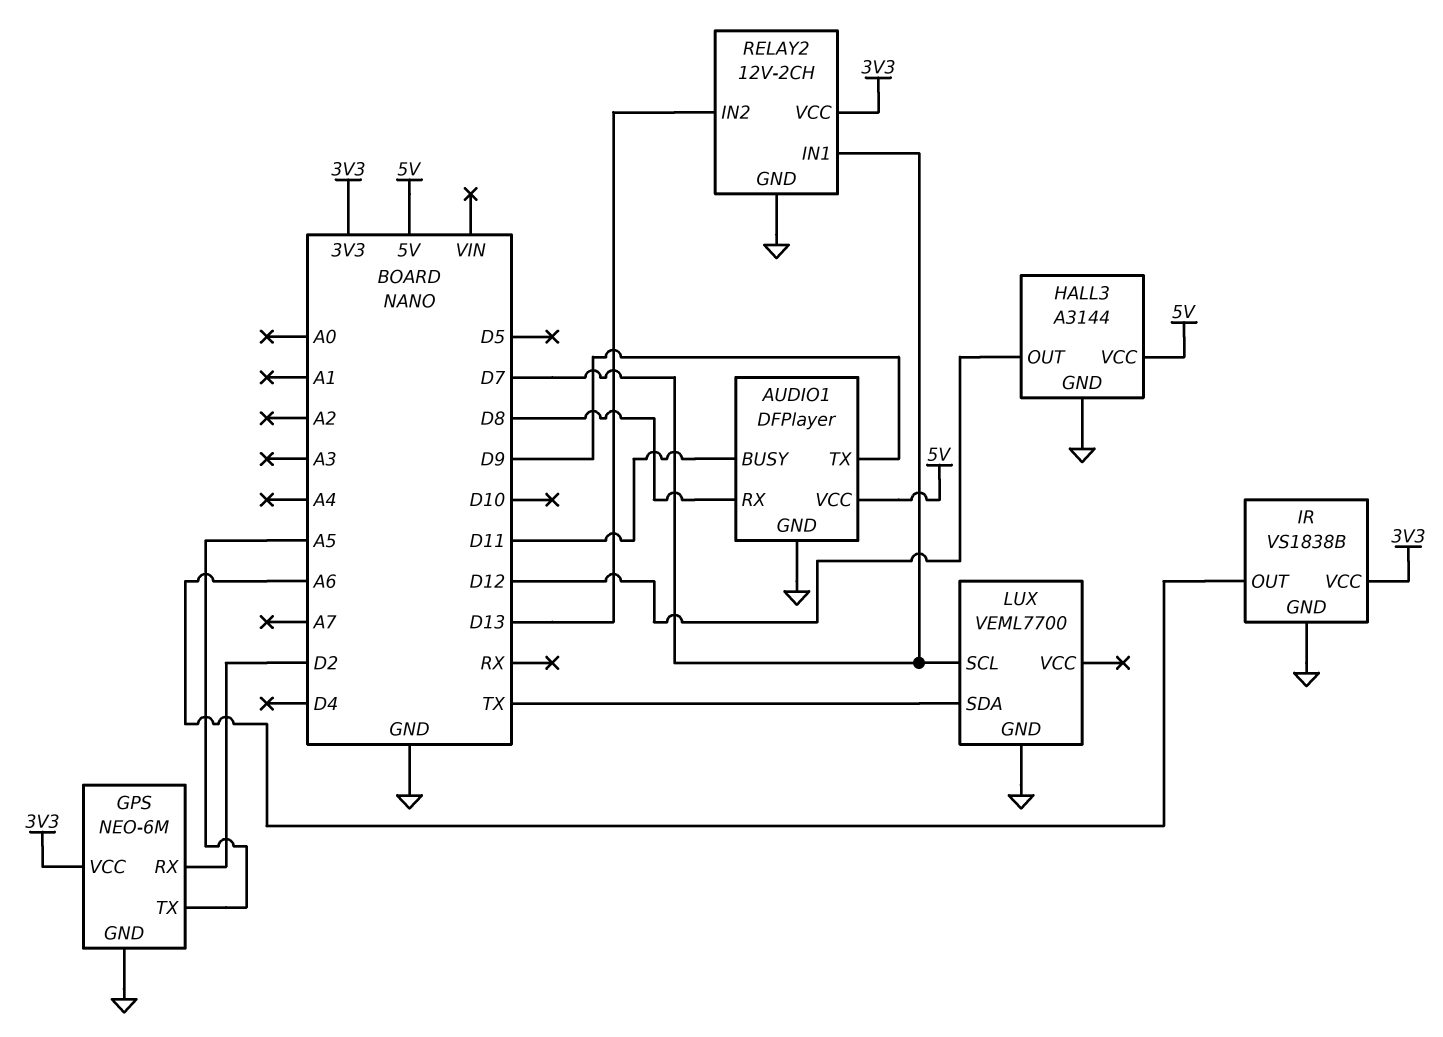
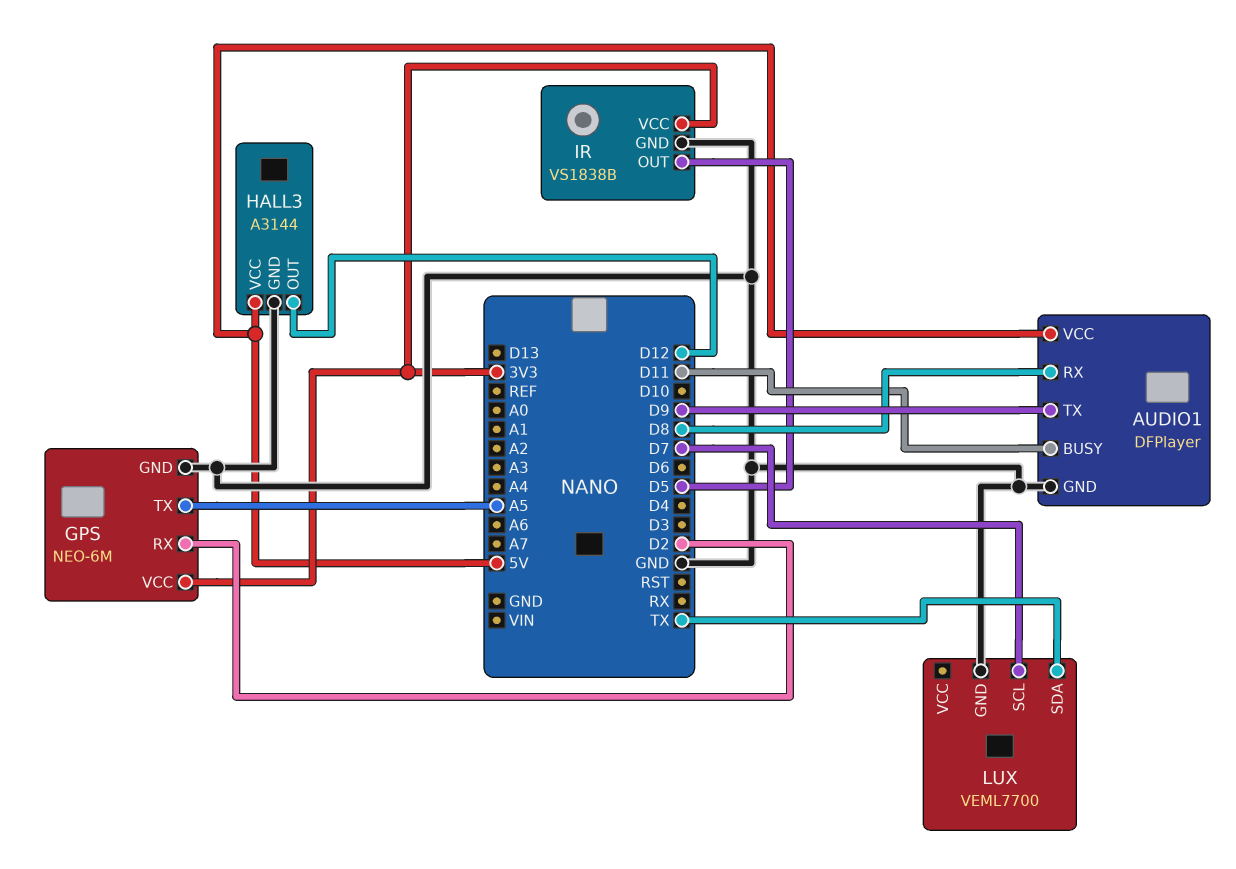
IR pin OUT: A6 -> D5
RELAY2: 12V-2CH -> none
RELAY2 pin GND: GND -> none
RELAY2 pin IN1: D7 -> none
RELAY2 pin IN2: D13 -> none
RELAY2 pin VCC: 3V3 -> none

